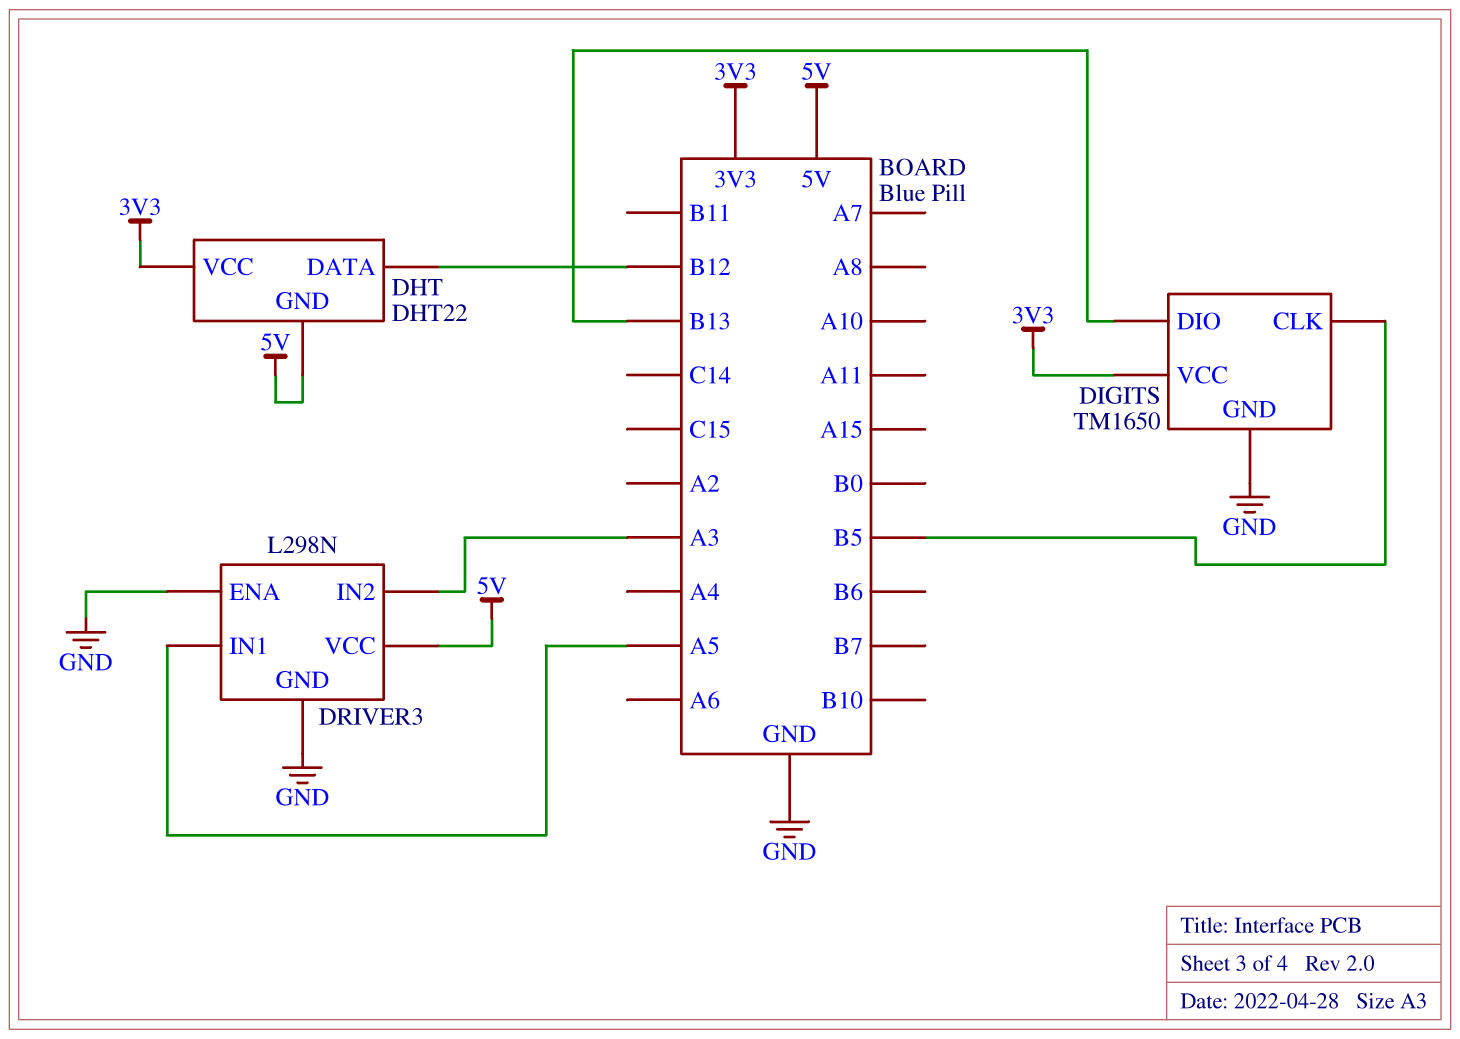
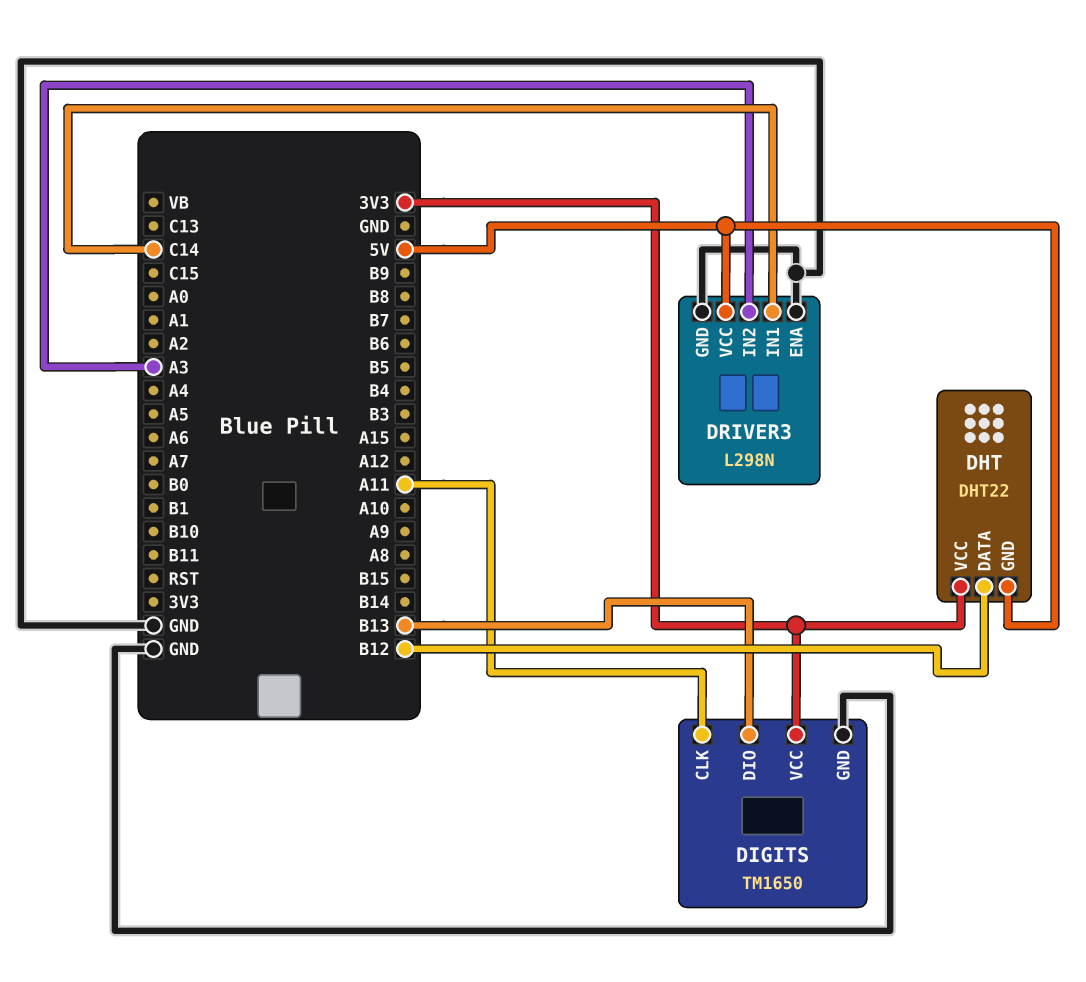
DIGITS pin CLK: B5 -> A11
DRIVER3 pin IN1: A5 -> C14

